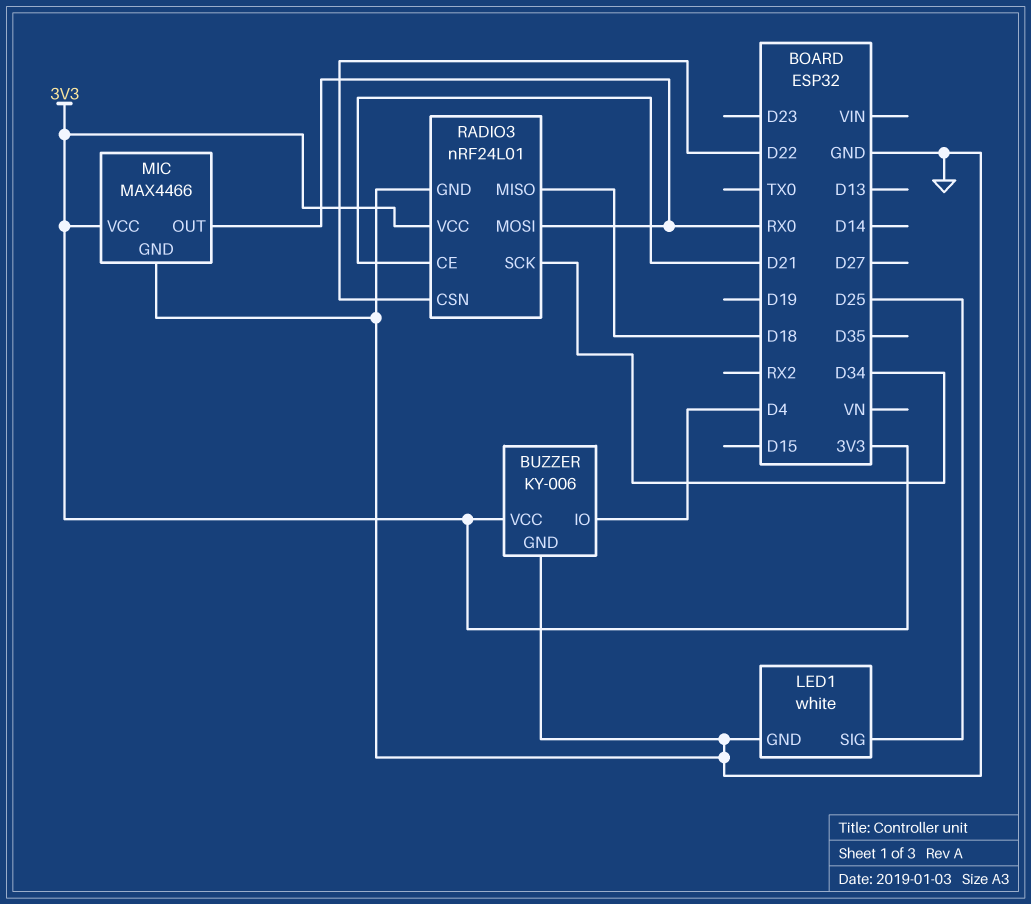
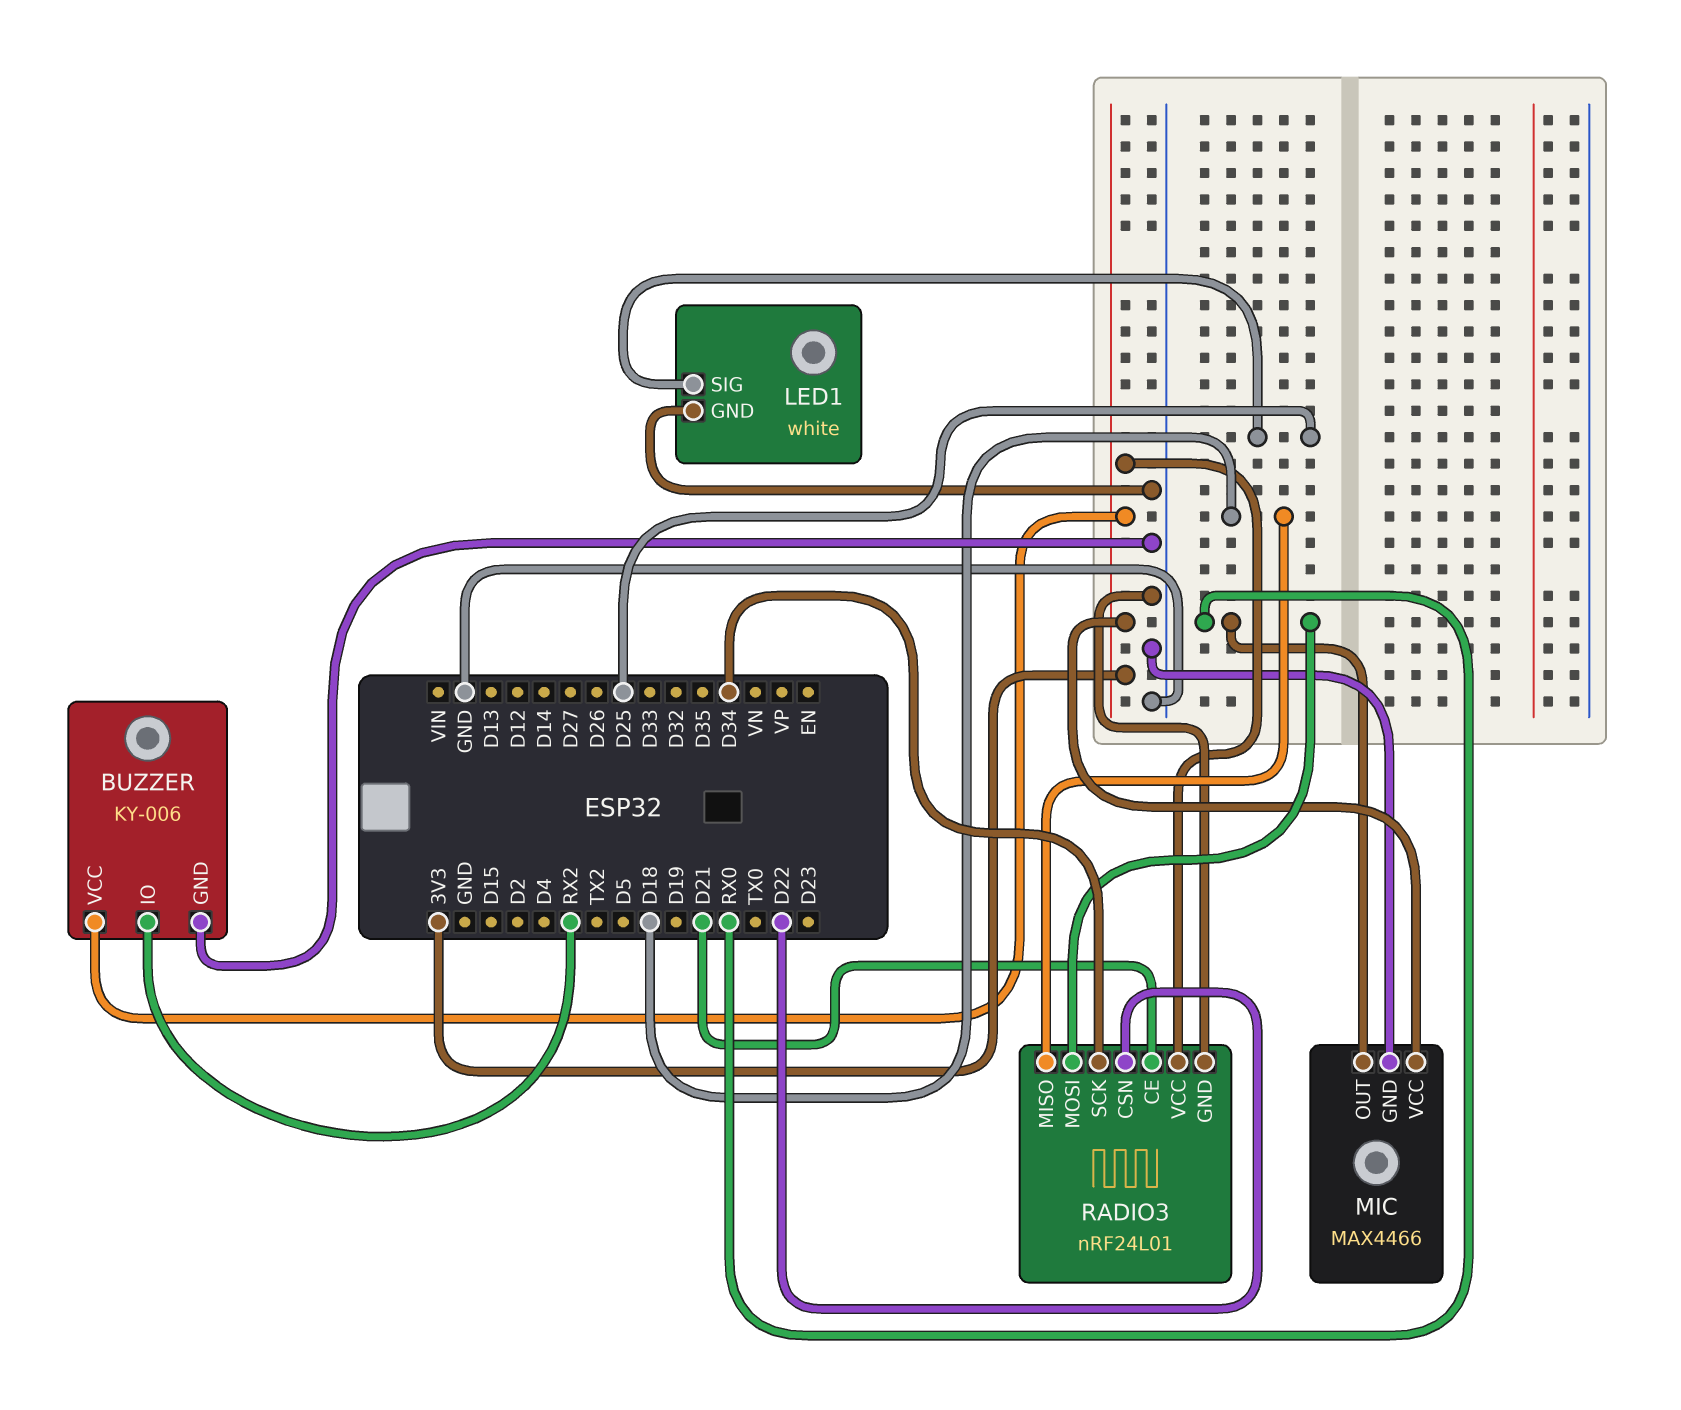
BUZZER pin IO: D4 -> RX2

